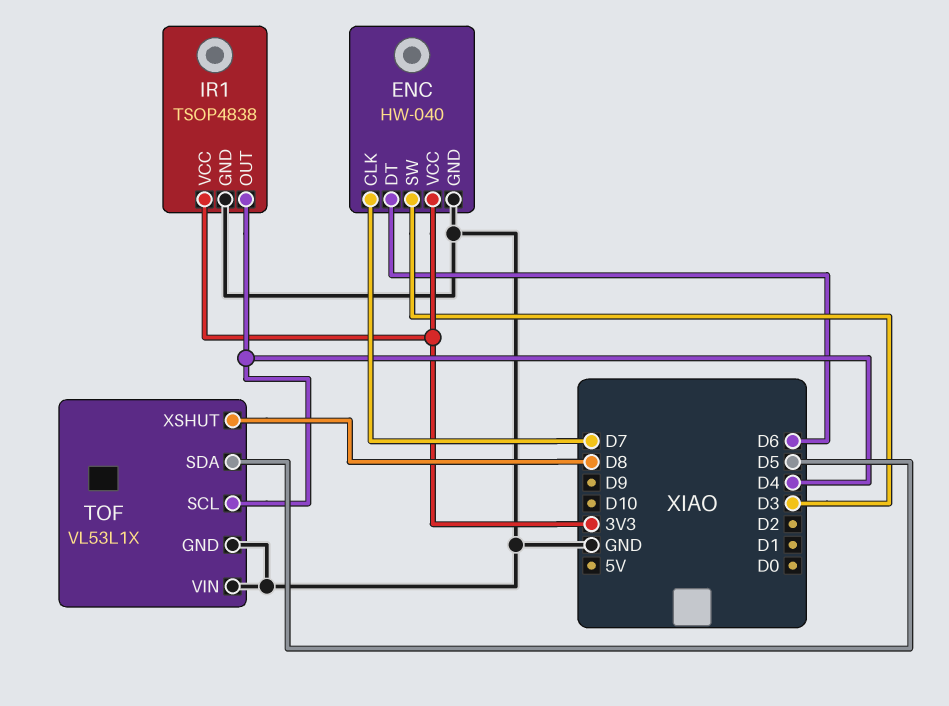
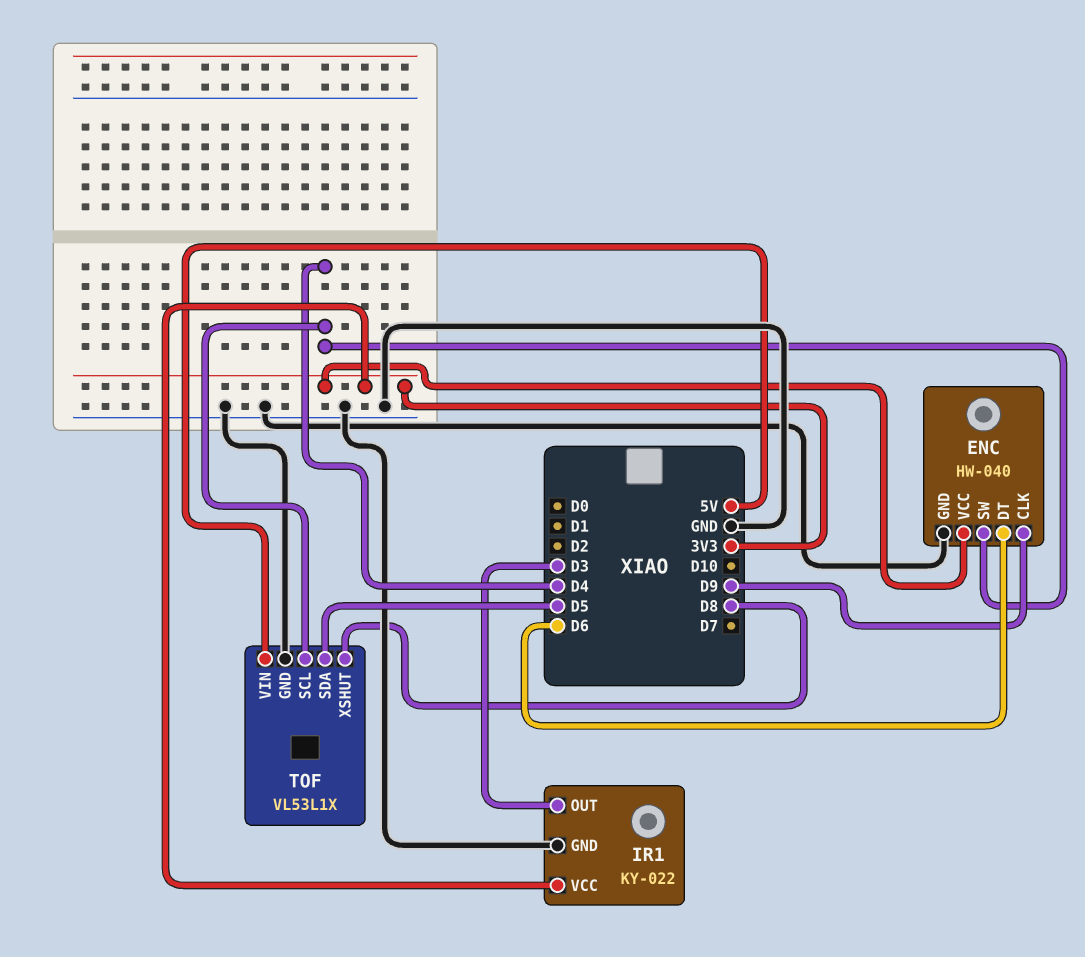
ENC pin CLK: D7 -> D9
ENC pin SW: D3 -> D4
IR1: TSOP4838 -> KY-022
IR1 pin OUT: D4 -> D3
TOF pin VIN: GND -> 5V

